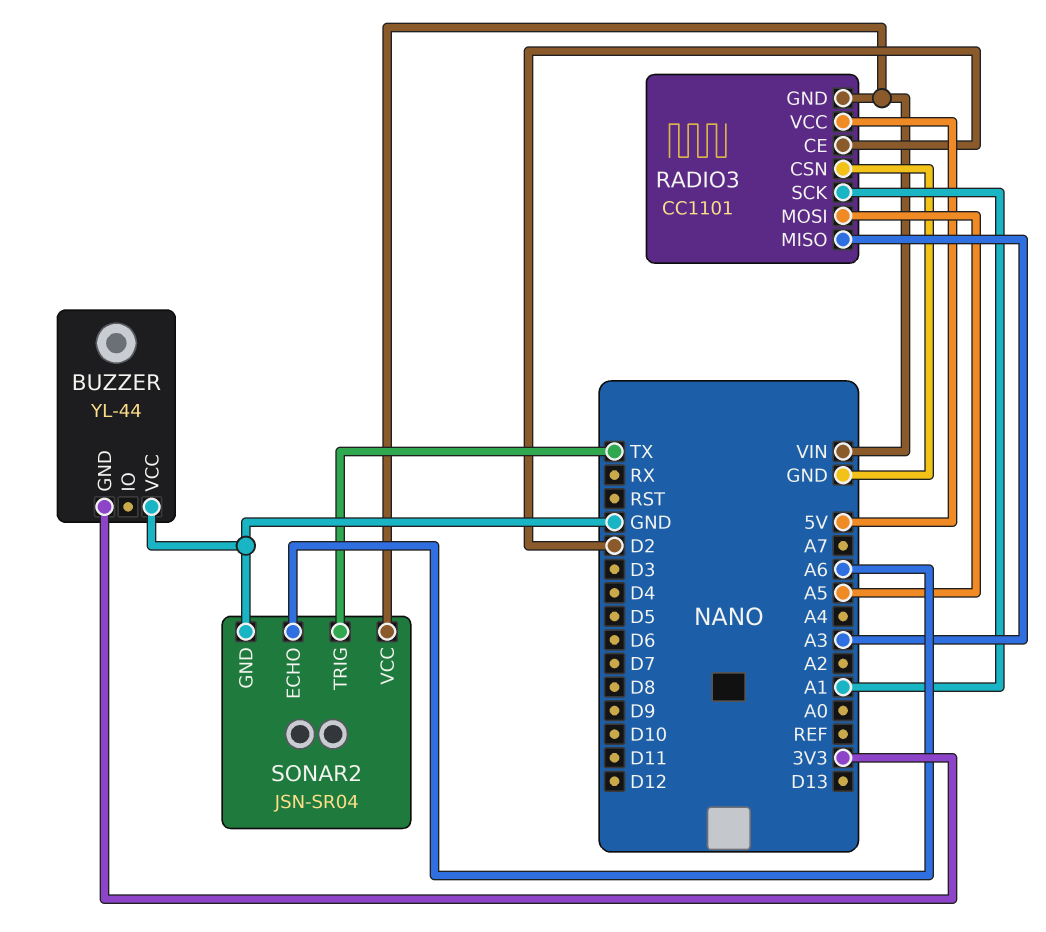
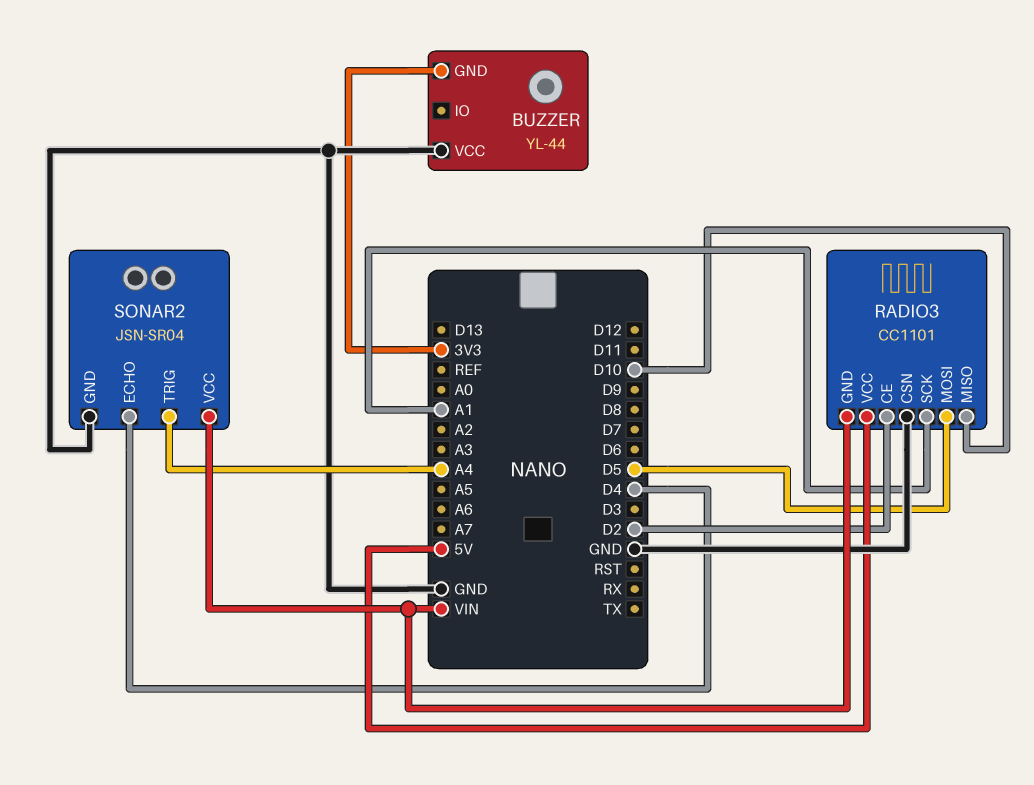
RADIO3 pin MISO: A3 -> D10
RADIO3 pin MOSI: A5 -> D5
SONAR2 pin ECHO: A6 -> D4
SONAR2 pin TRIG: TX -> A4

